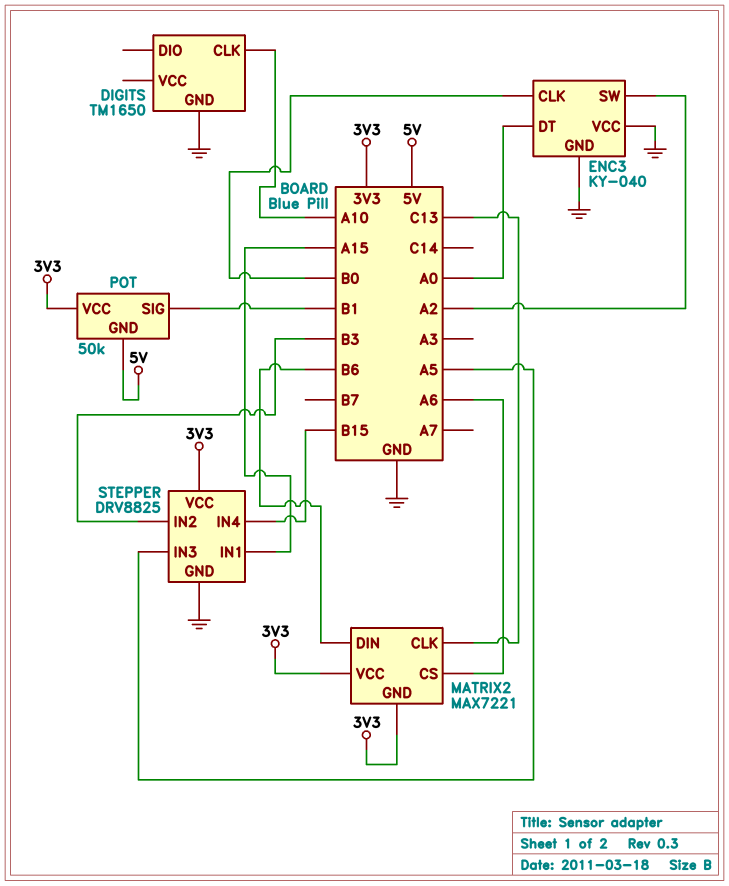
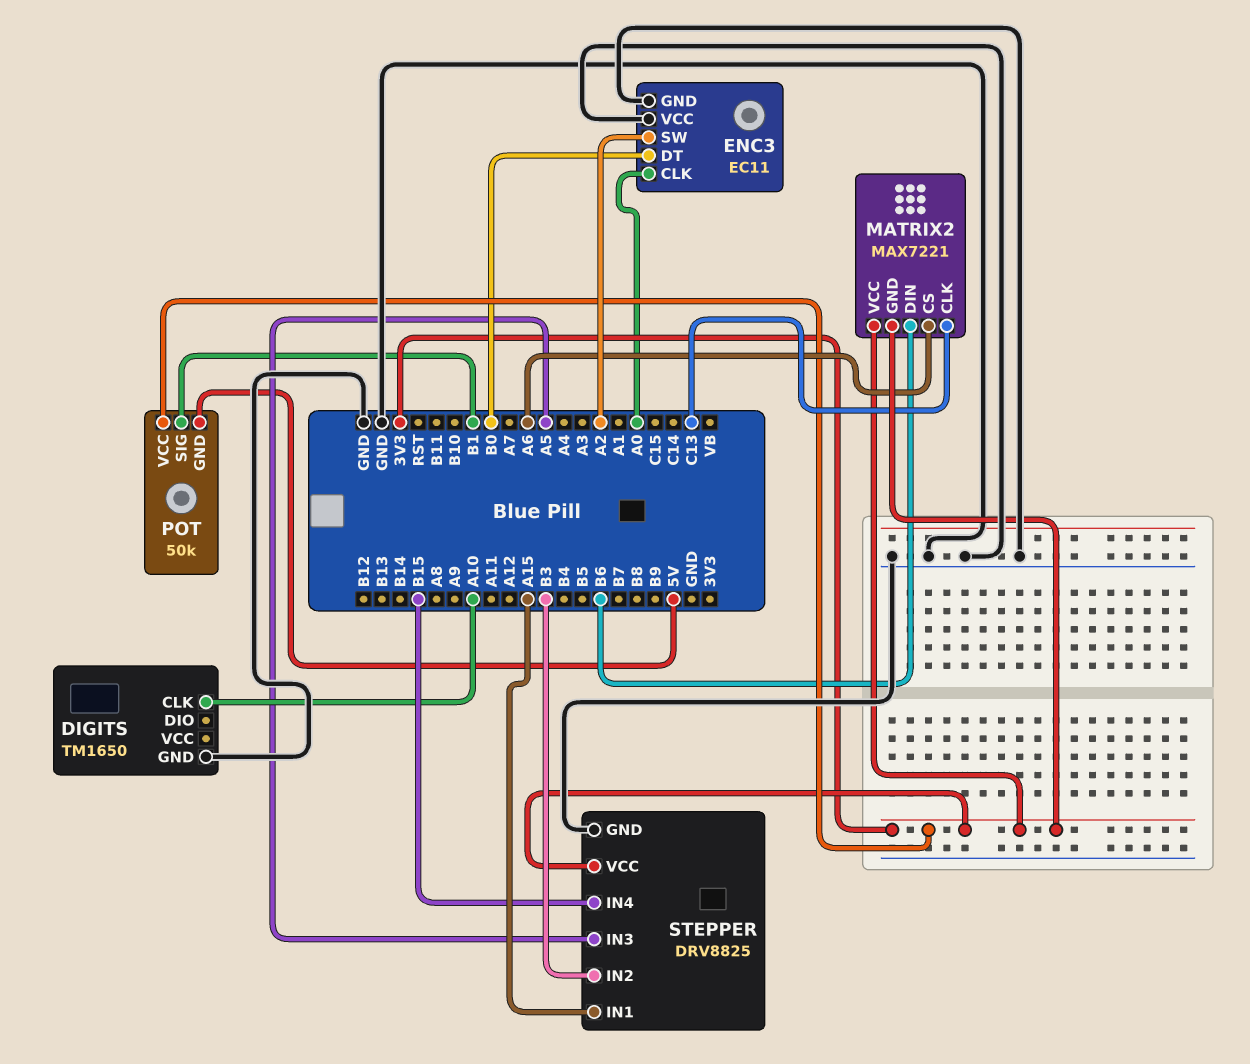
ENC3: KY-040 -> EC11
ENC3 pin CLK: B0 -> A0
ENC3 pin DT: A0 -> B0

